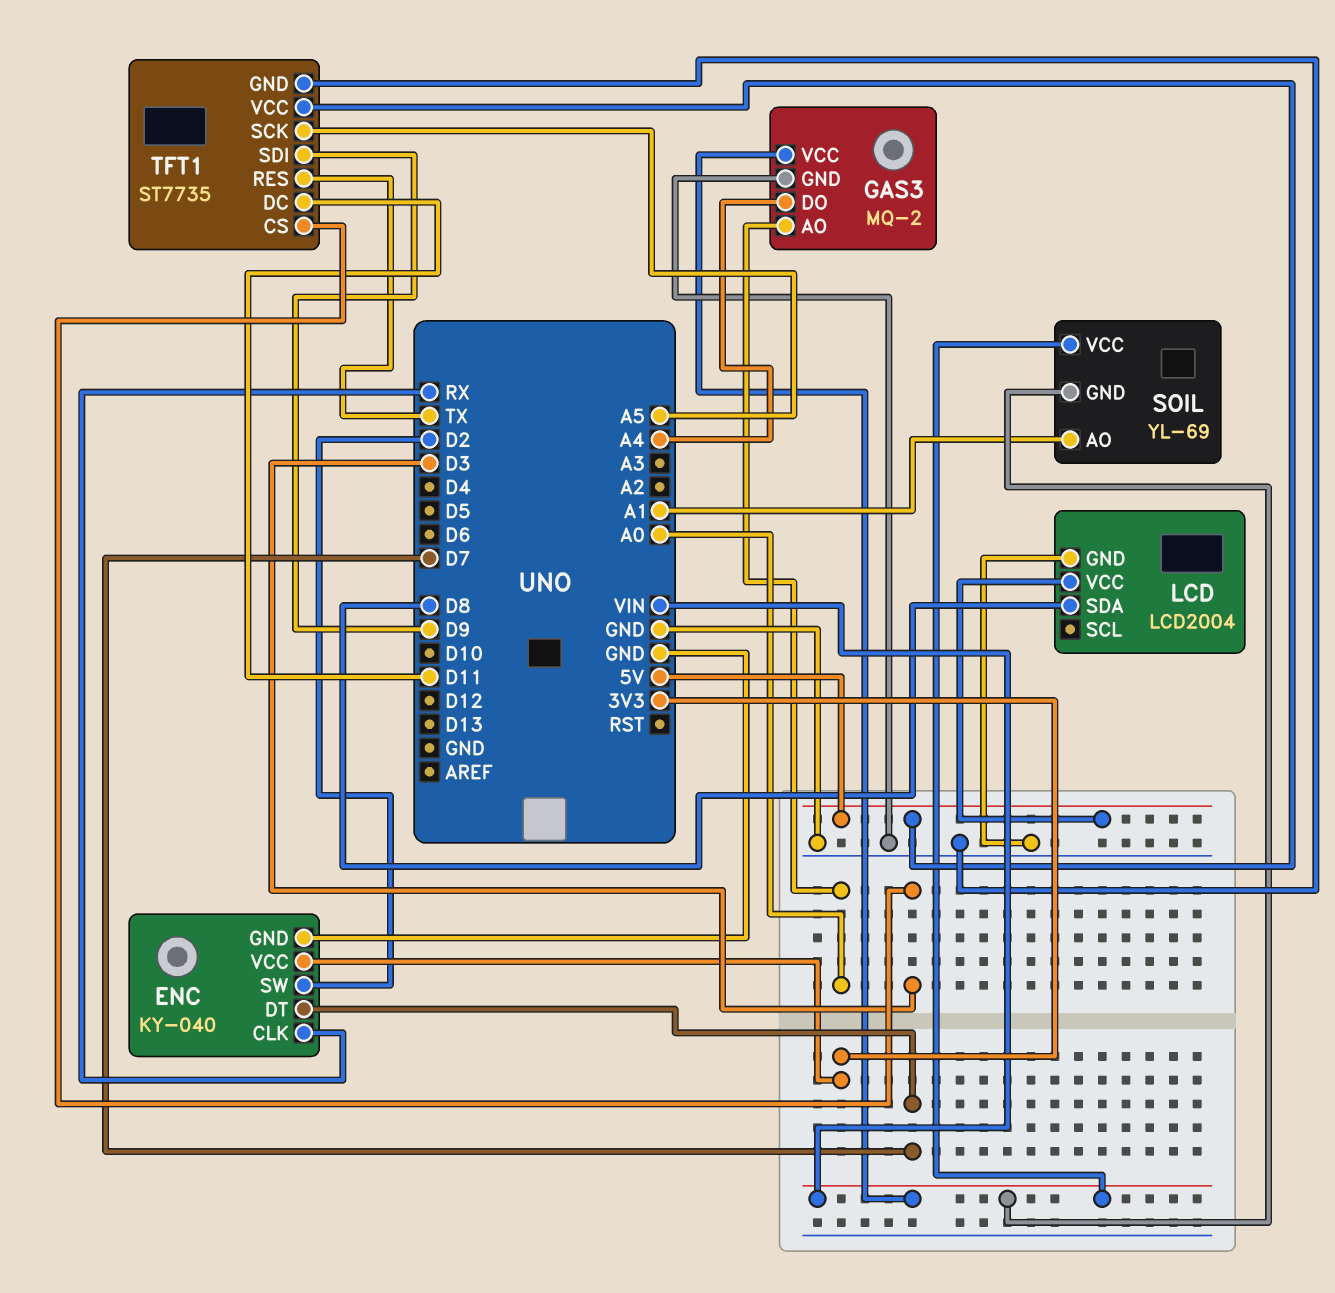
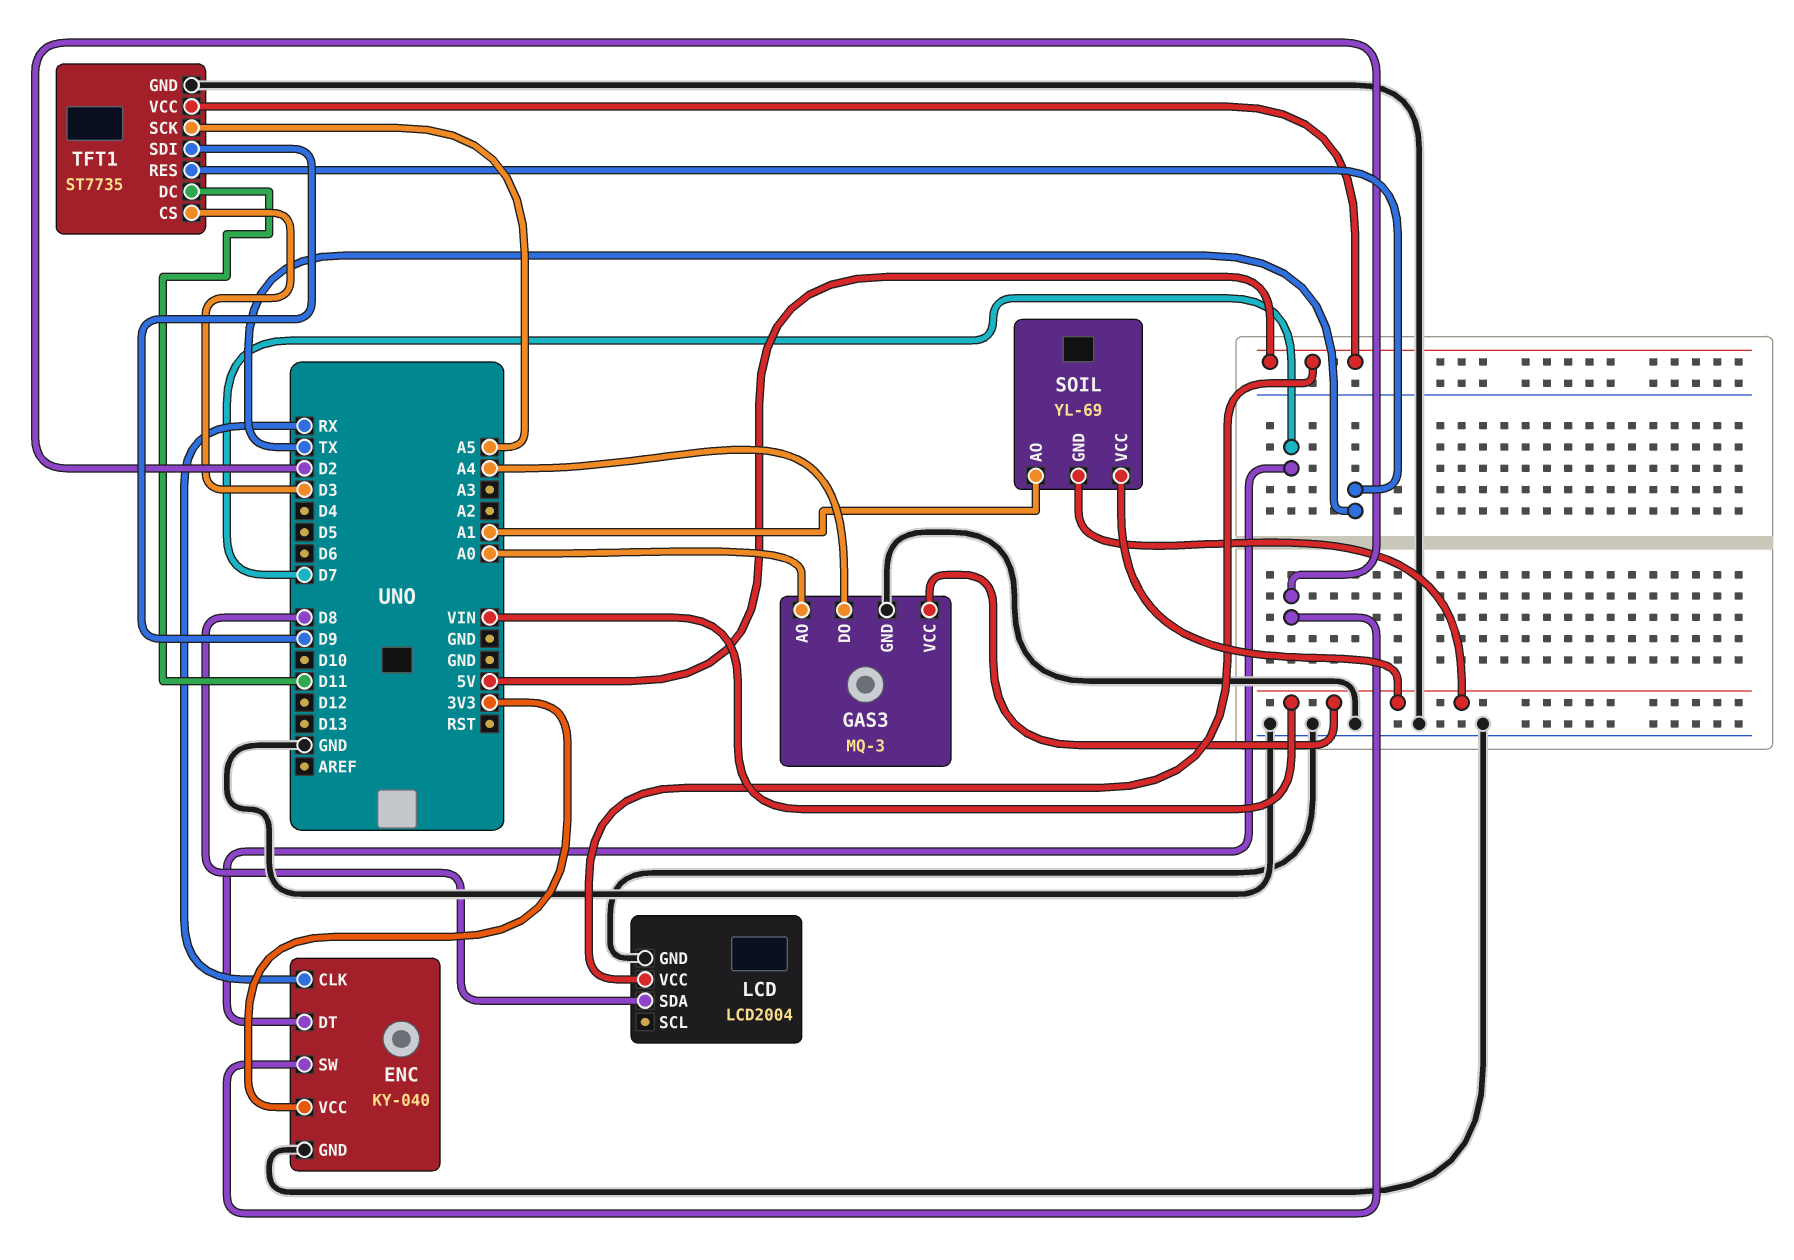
GAS3: MQ-2 -> MQ-3

